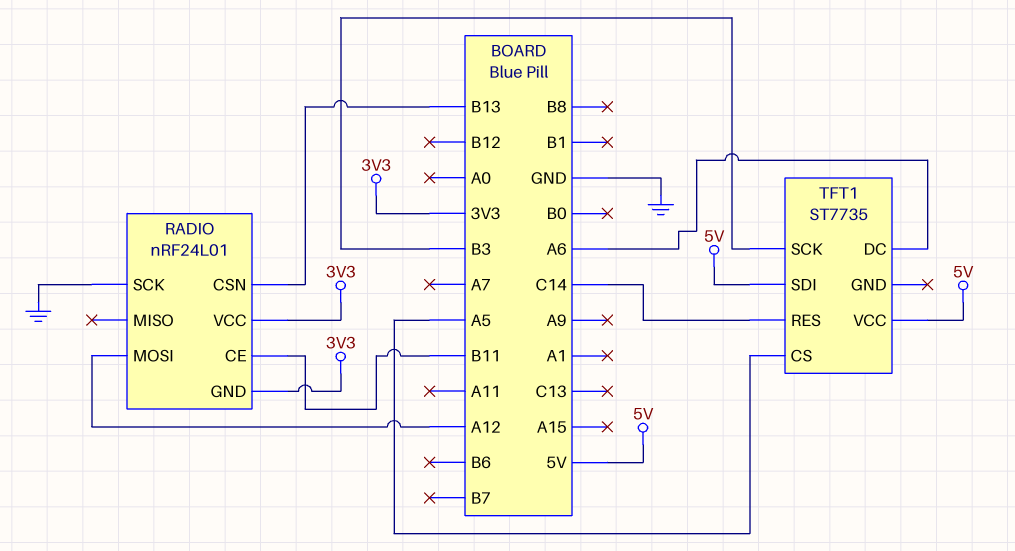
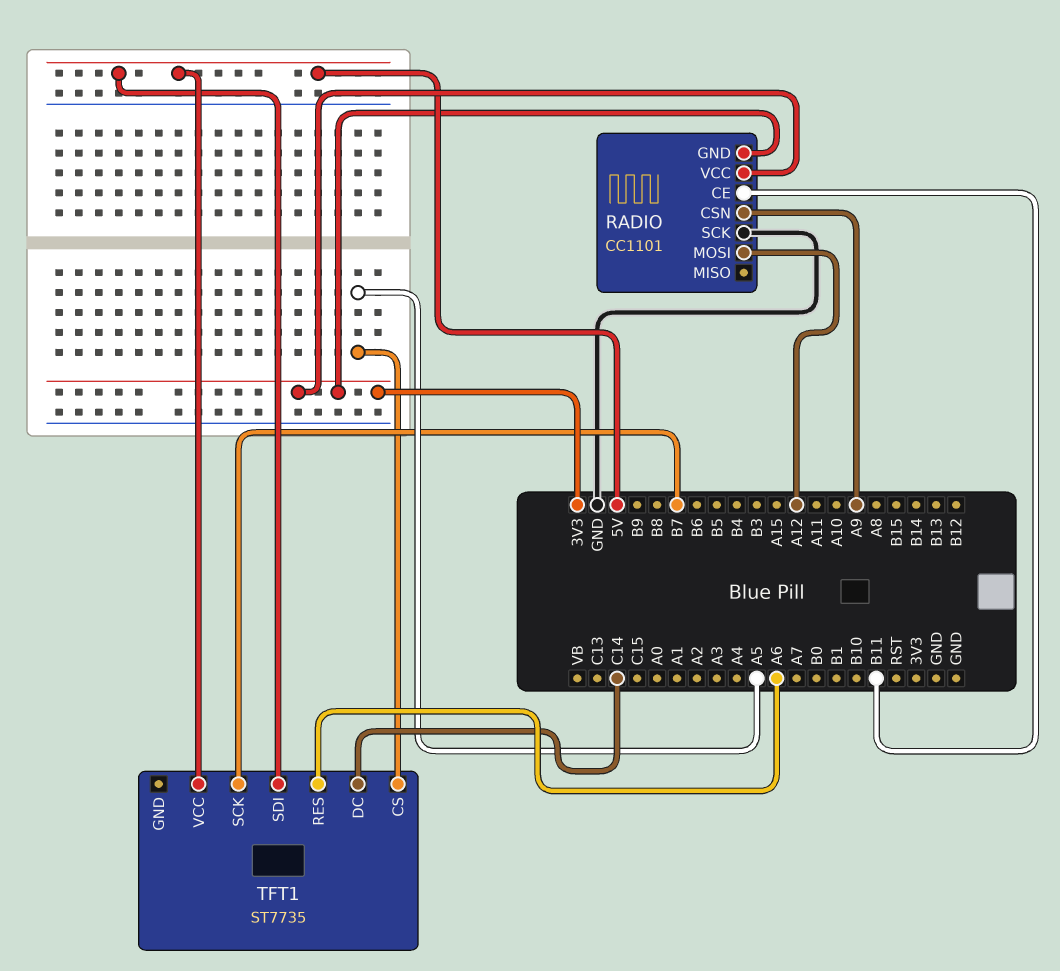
RADIO: nRF24L01 -> CC1101
RADIO pin CSN: B13 -> A9
TFT1 pin DC: A6 -> C14
TFT1 pin RES: C14 -> A6
TFT1 pin SCK: B3 -> B7

